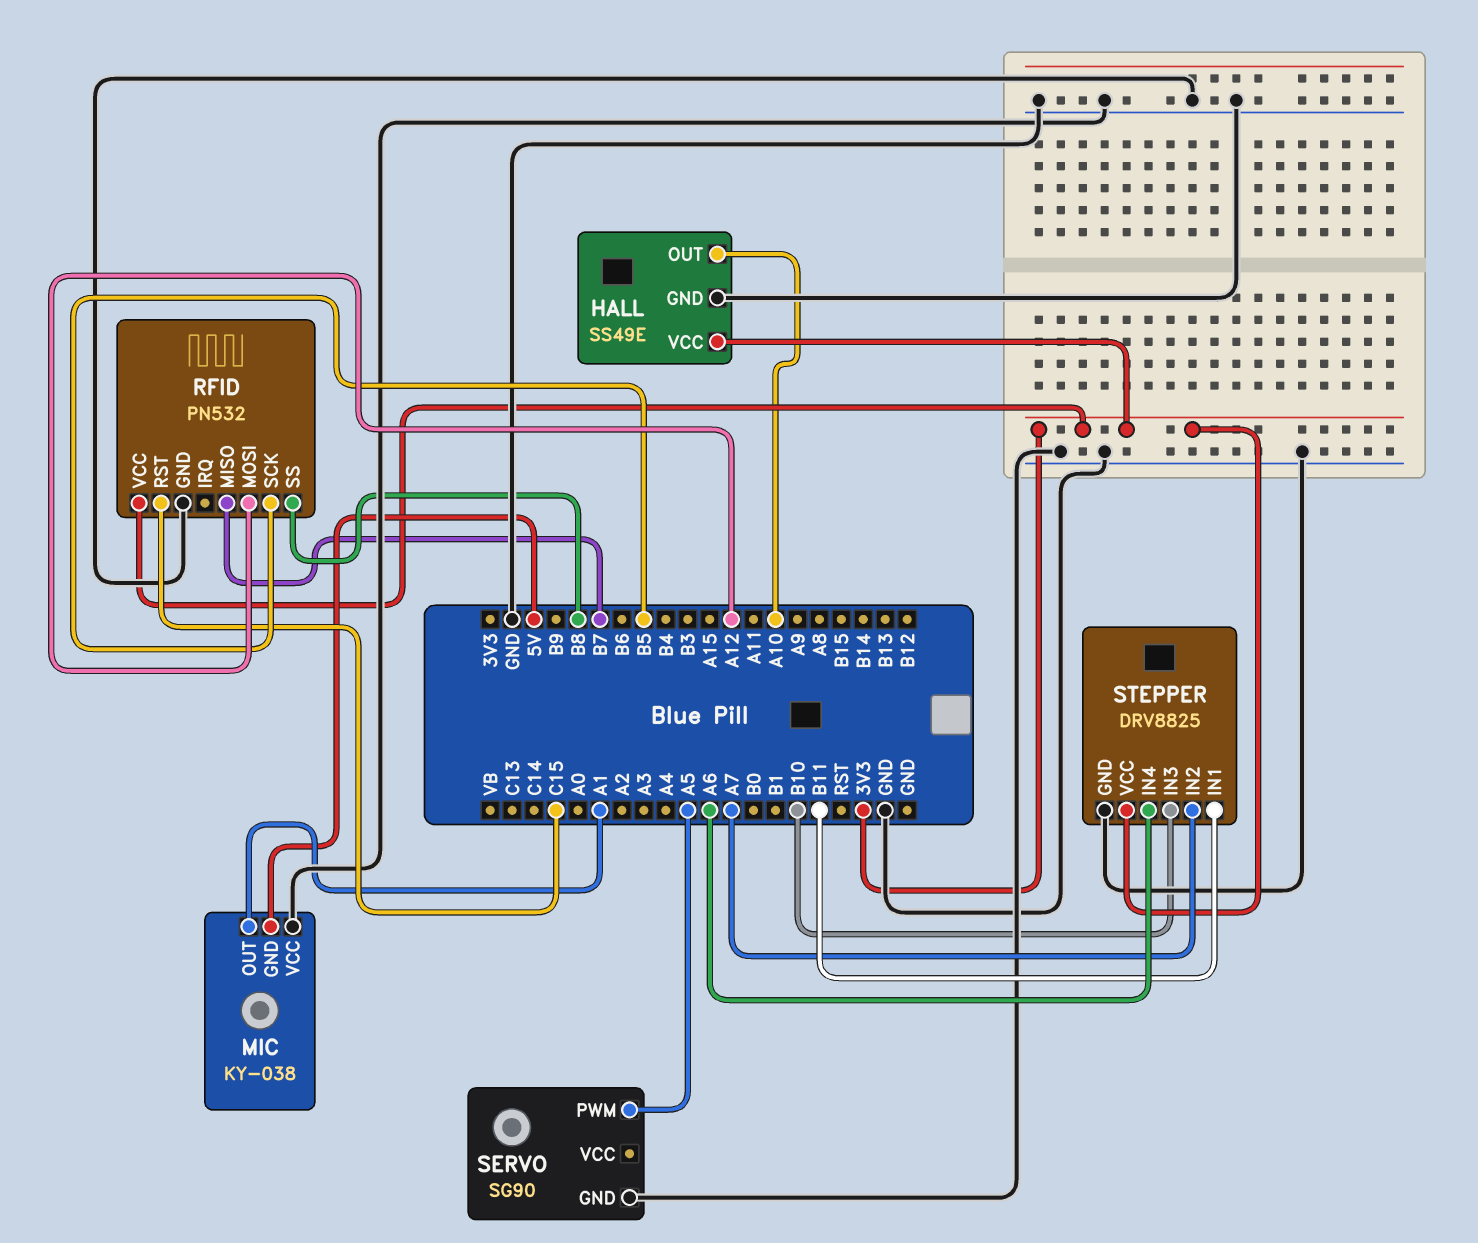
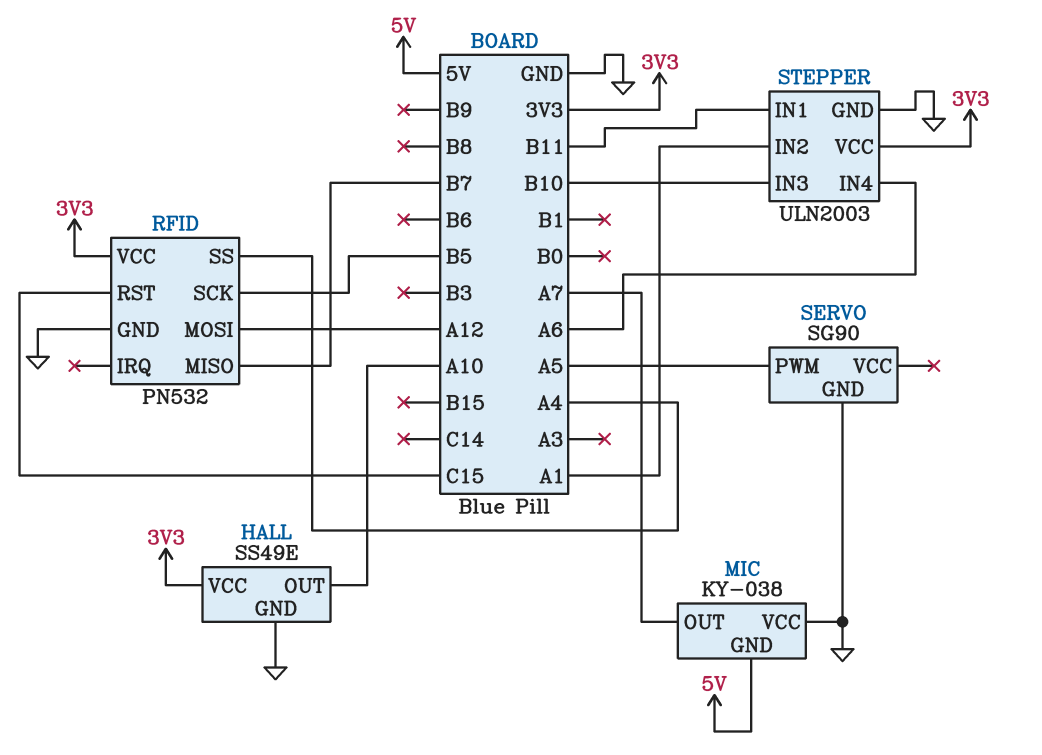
MIC pin OUT: A1 -> A7
RFID pin SS: B8 -> A4
STEPPER: DRV8825 -> ULN2003
STEPPER pin IN2: A7 -> A1

